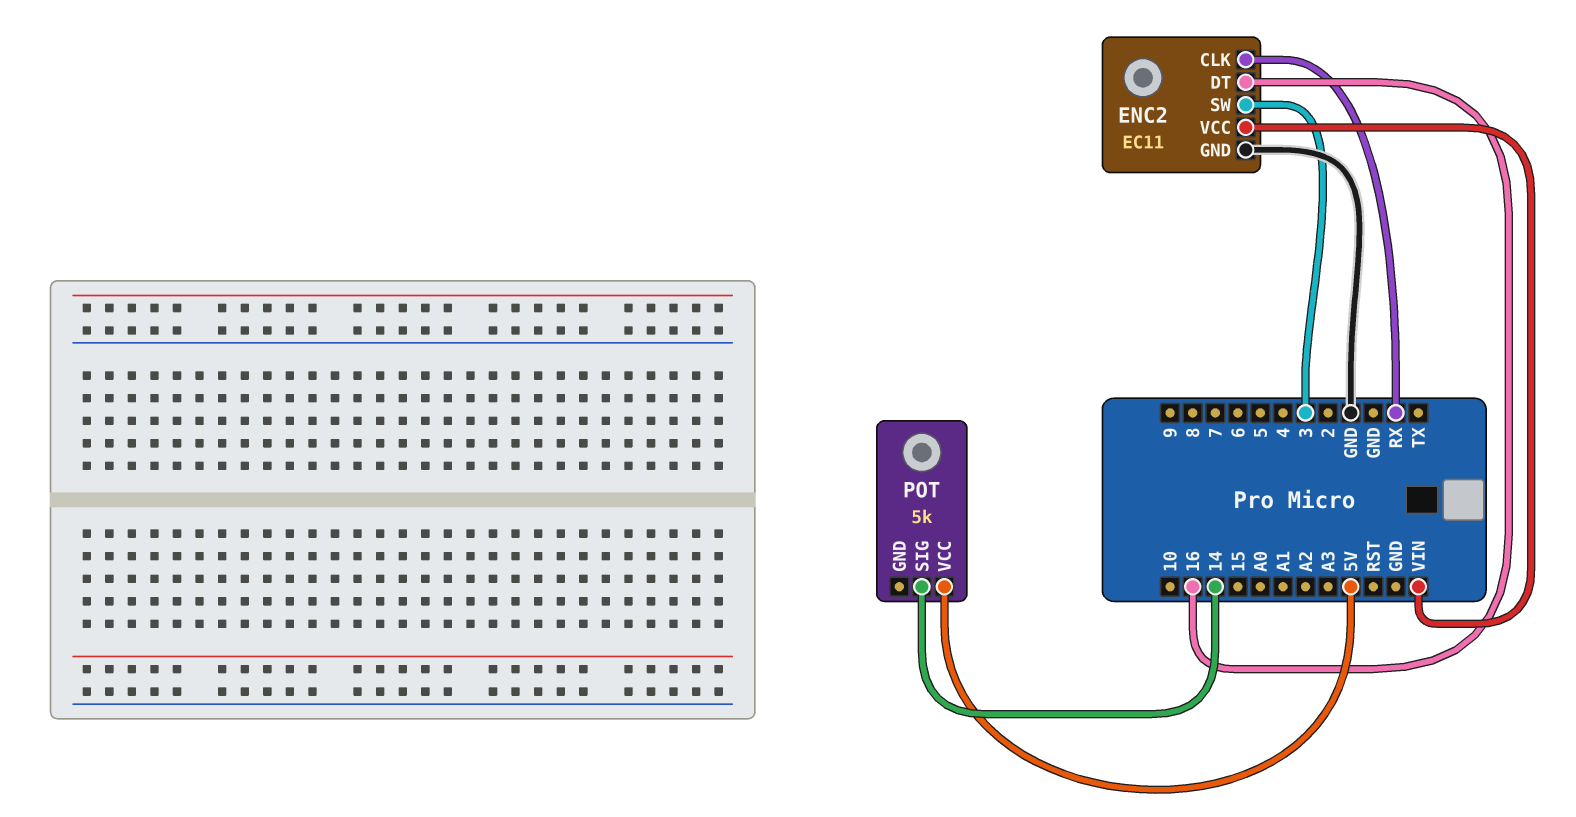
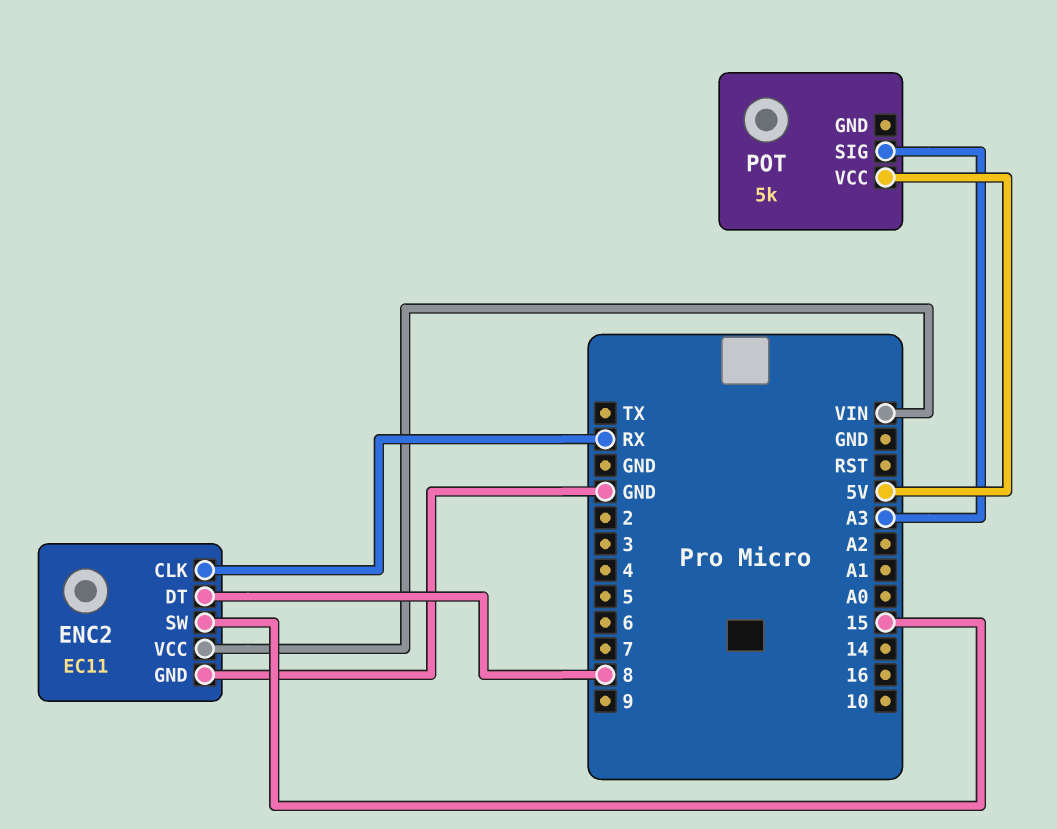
ENC2 pin DT: 16 -> 8
ENC2 pin SW: 3 -> 15
POT pin SIG: 14 -> A3

